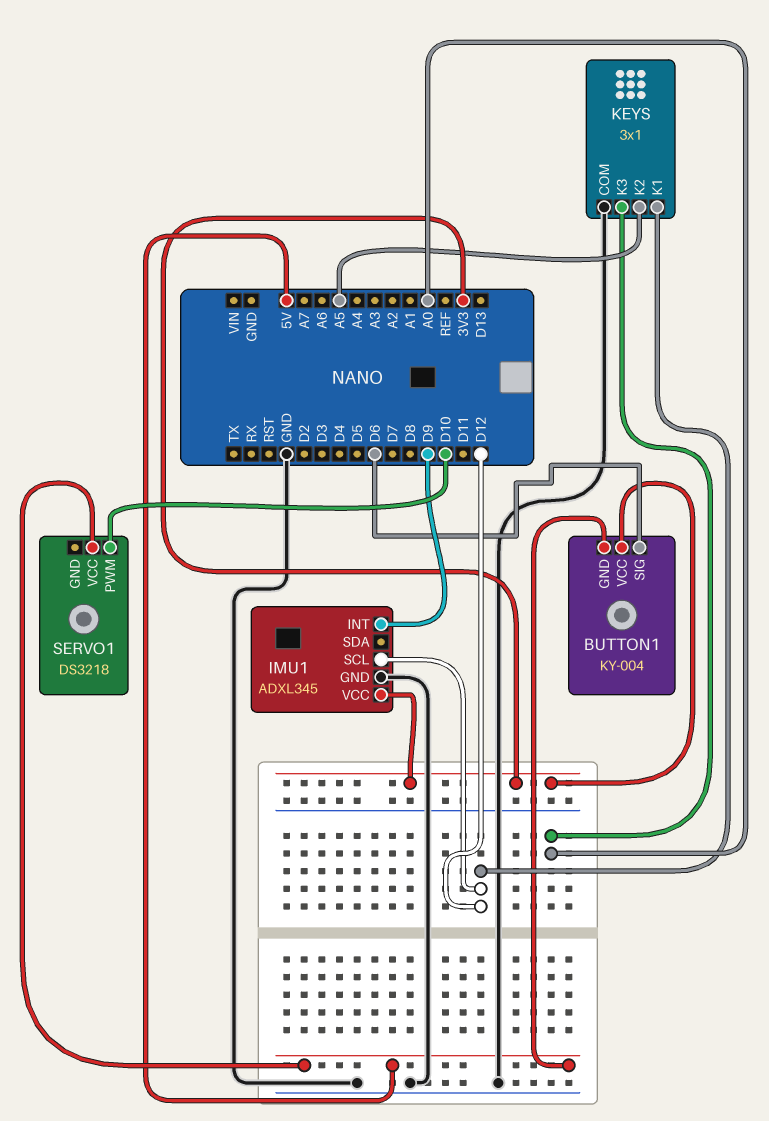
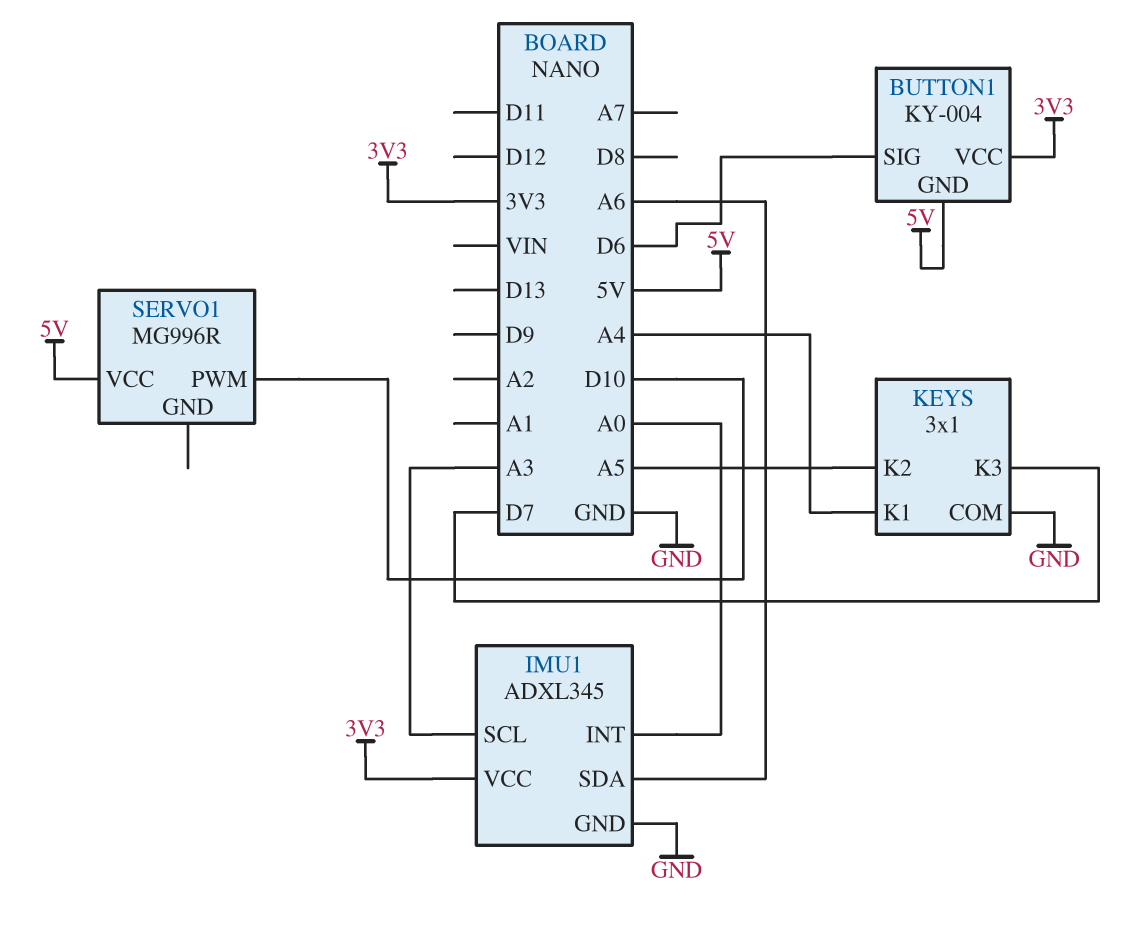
IMU1 pin INT: D9 -> A0
IMU1 pin SCL: D12 -> A3
IMU1 pin SDA: none -> A6
KEYS pin K1: D12 -> A4
KEYS pin K3: A0 -> D7
SERVO1: DS3218 -> MG996R

